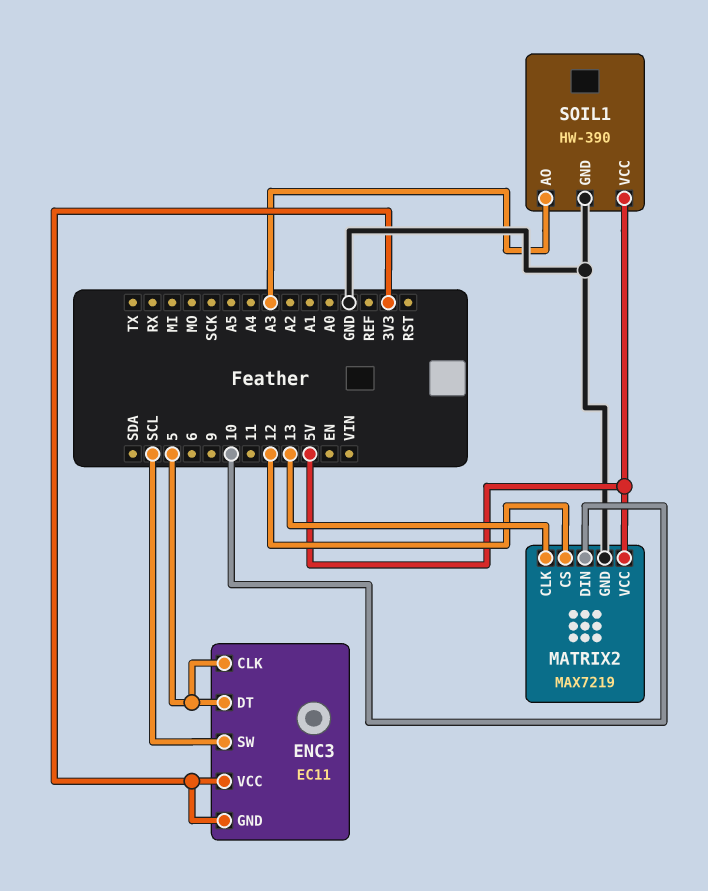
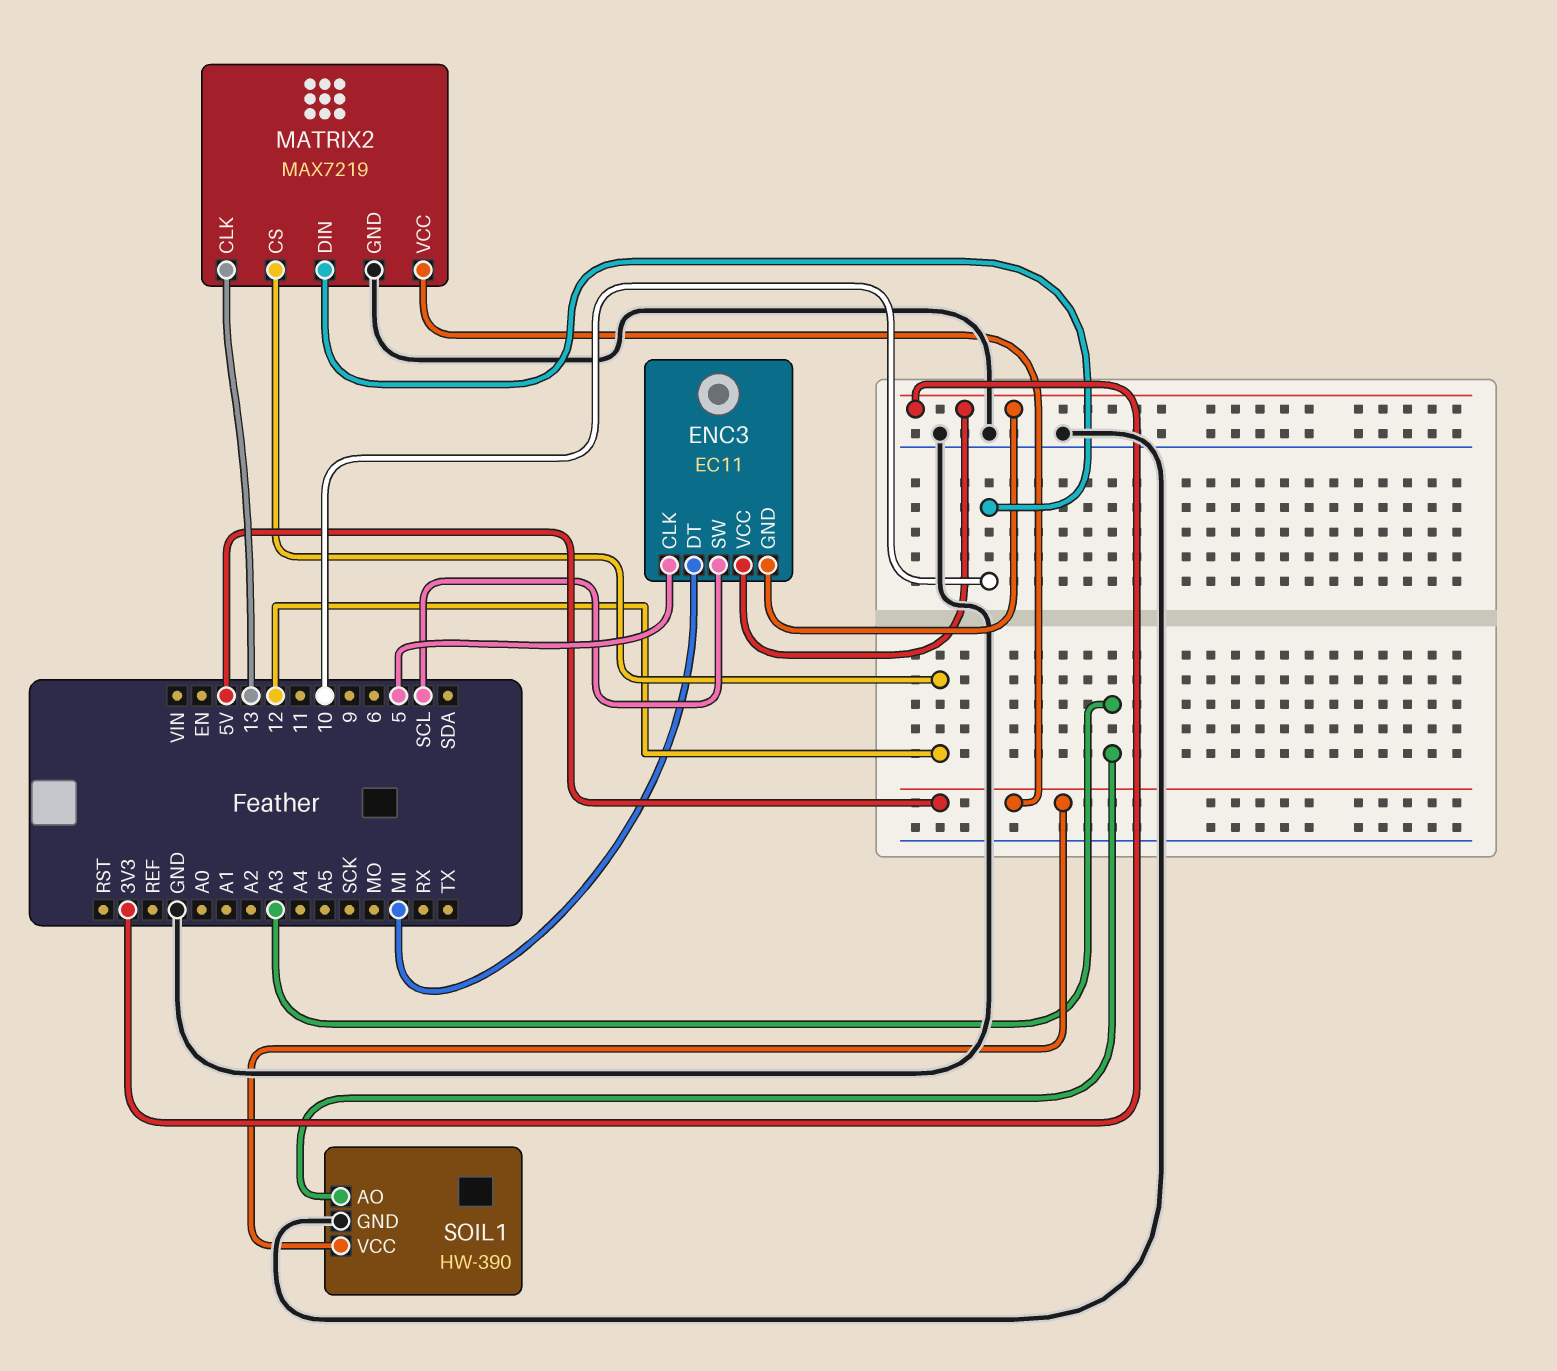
ENC3 pin DT: 5 -> MI

